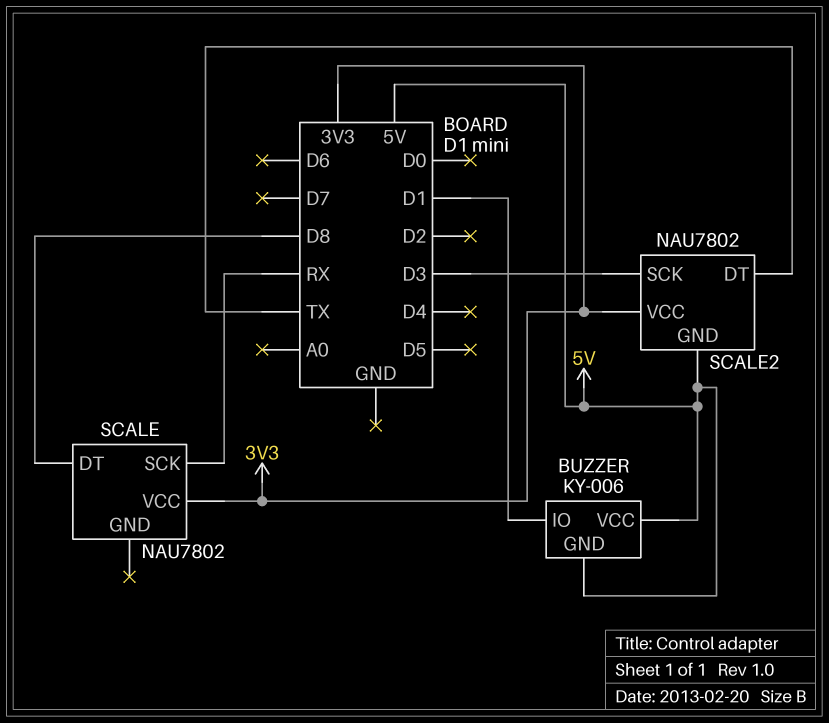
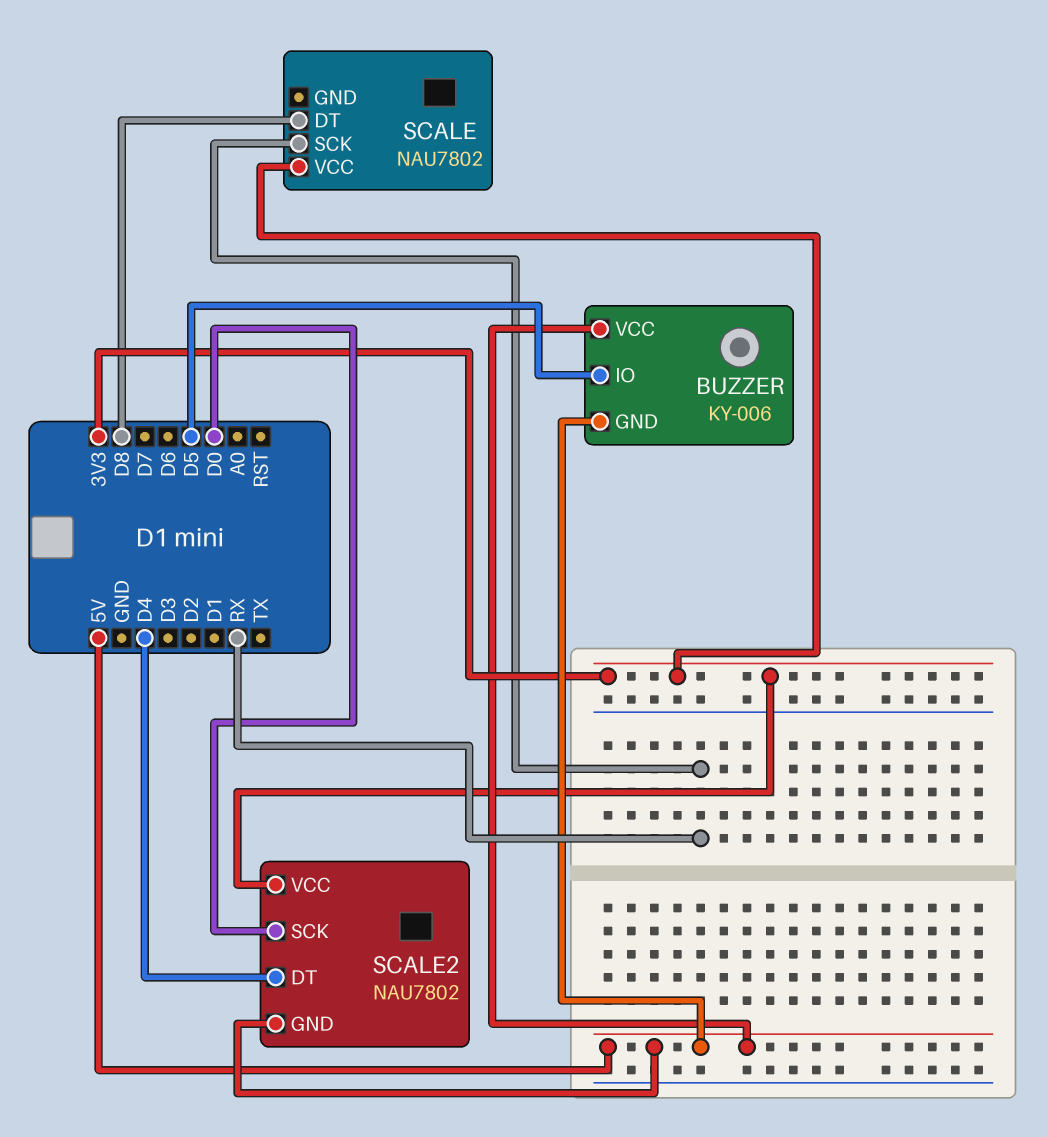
BUZZER pin IO: D1 -> D5
SCALE2 pin DT: TX -> D4
SCALE2 pin SCK: D3 -> D0

